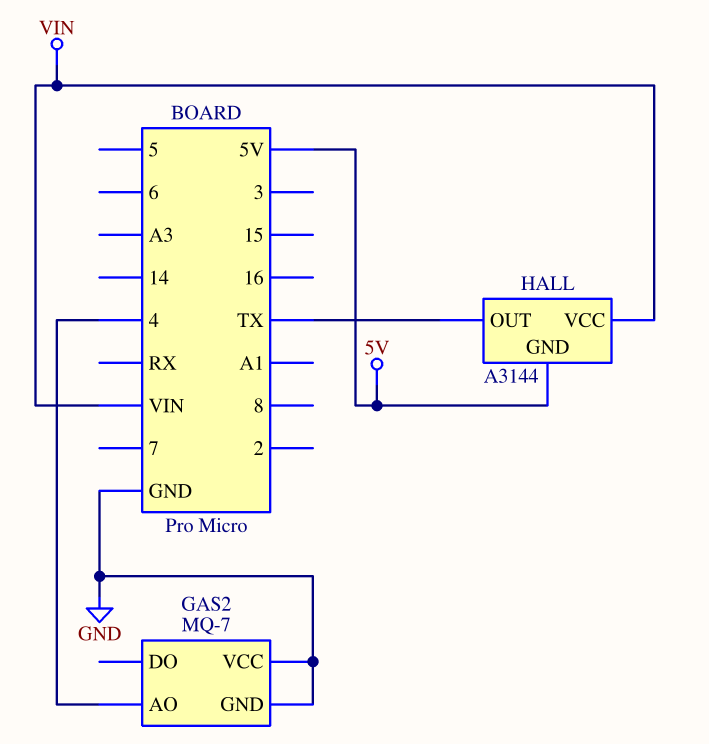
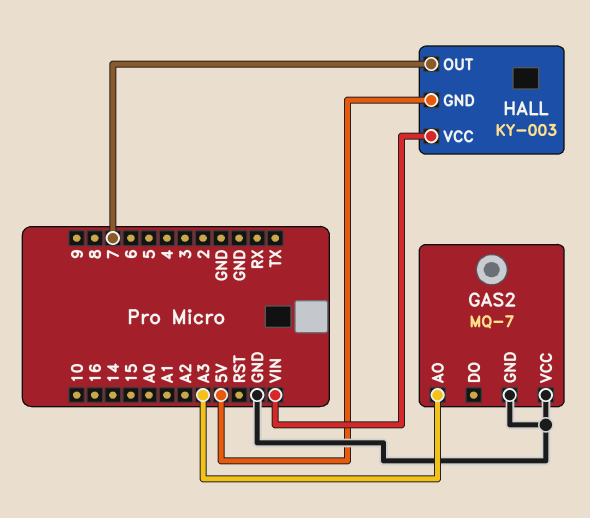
GAS2 pin AO: 4 -> A3
HALL: A3144 -> KY-003
HALL pin OUT: TX -> 7

